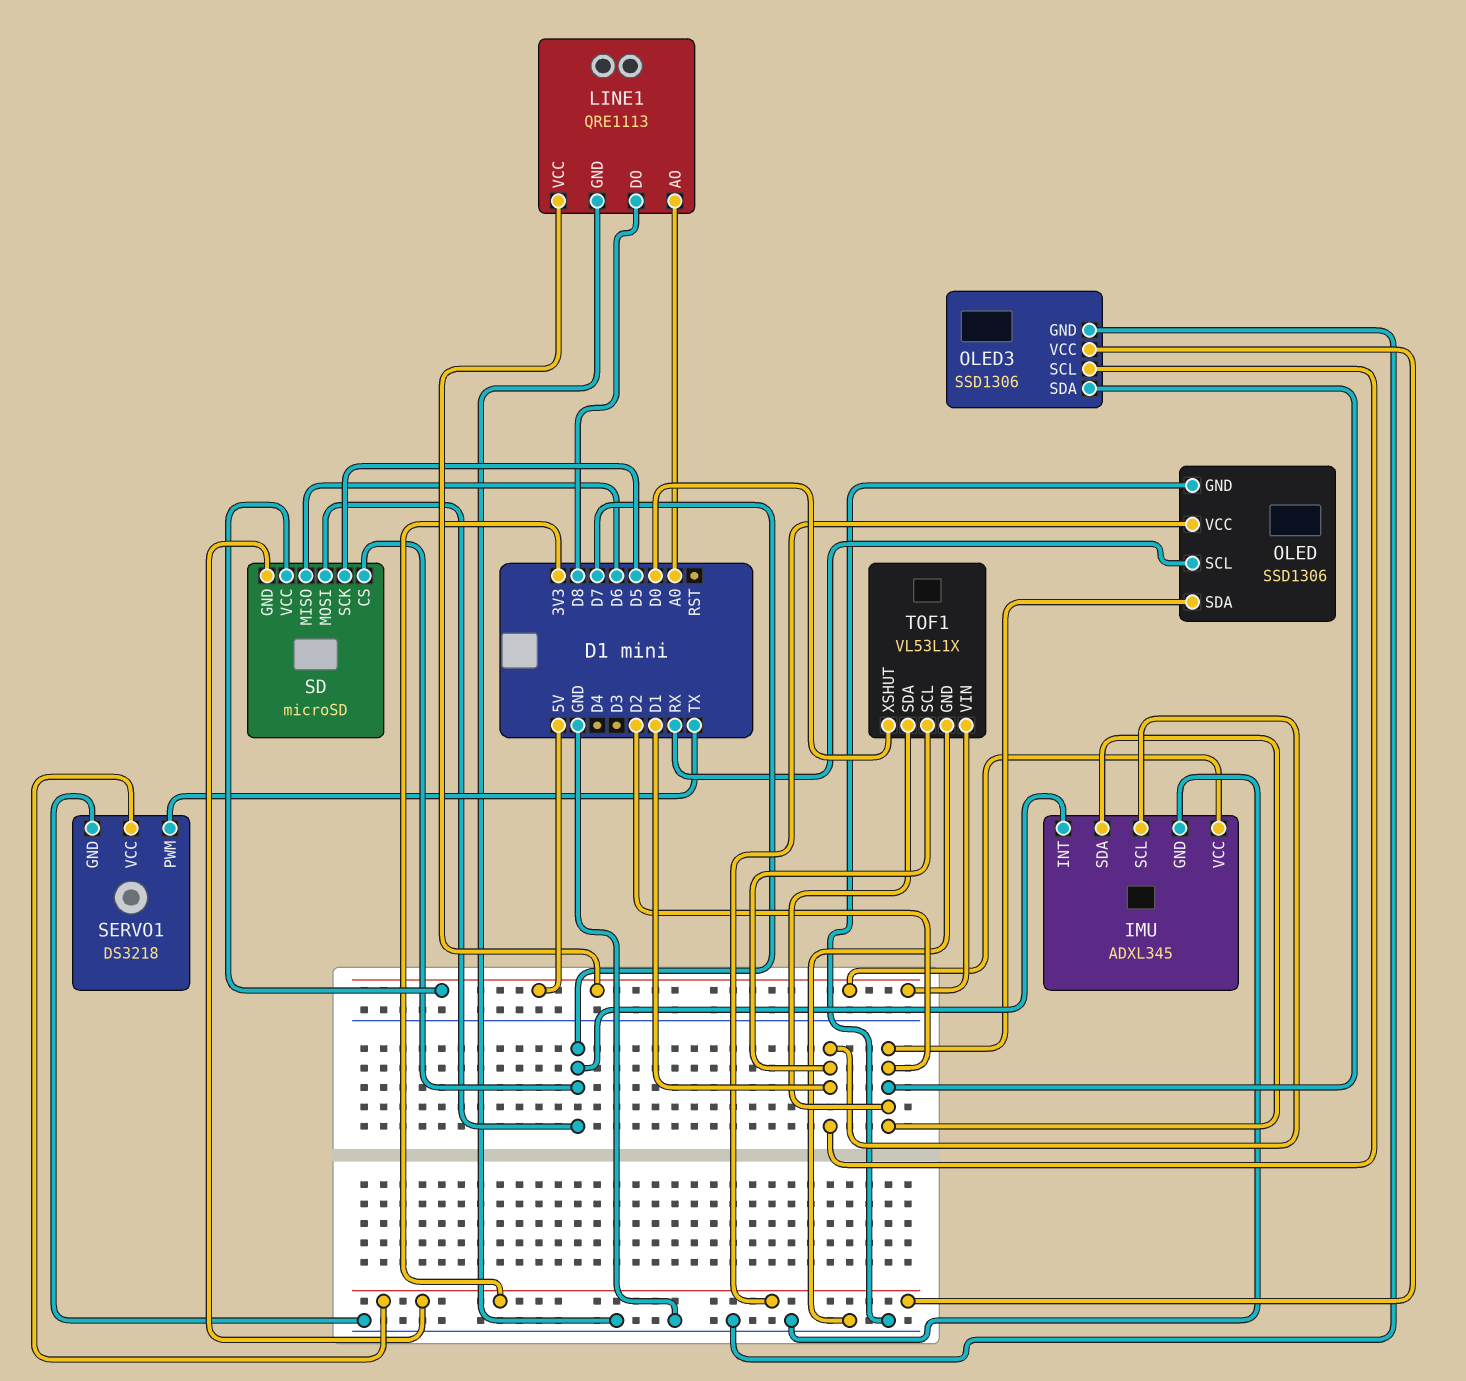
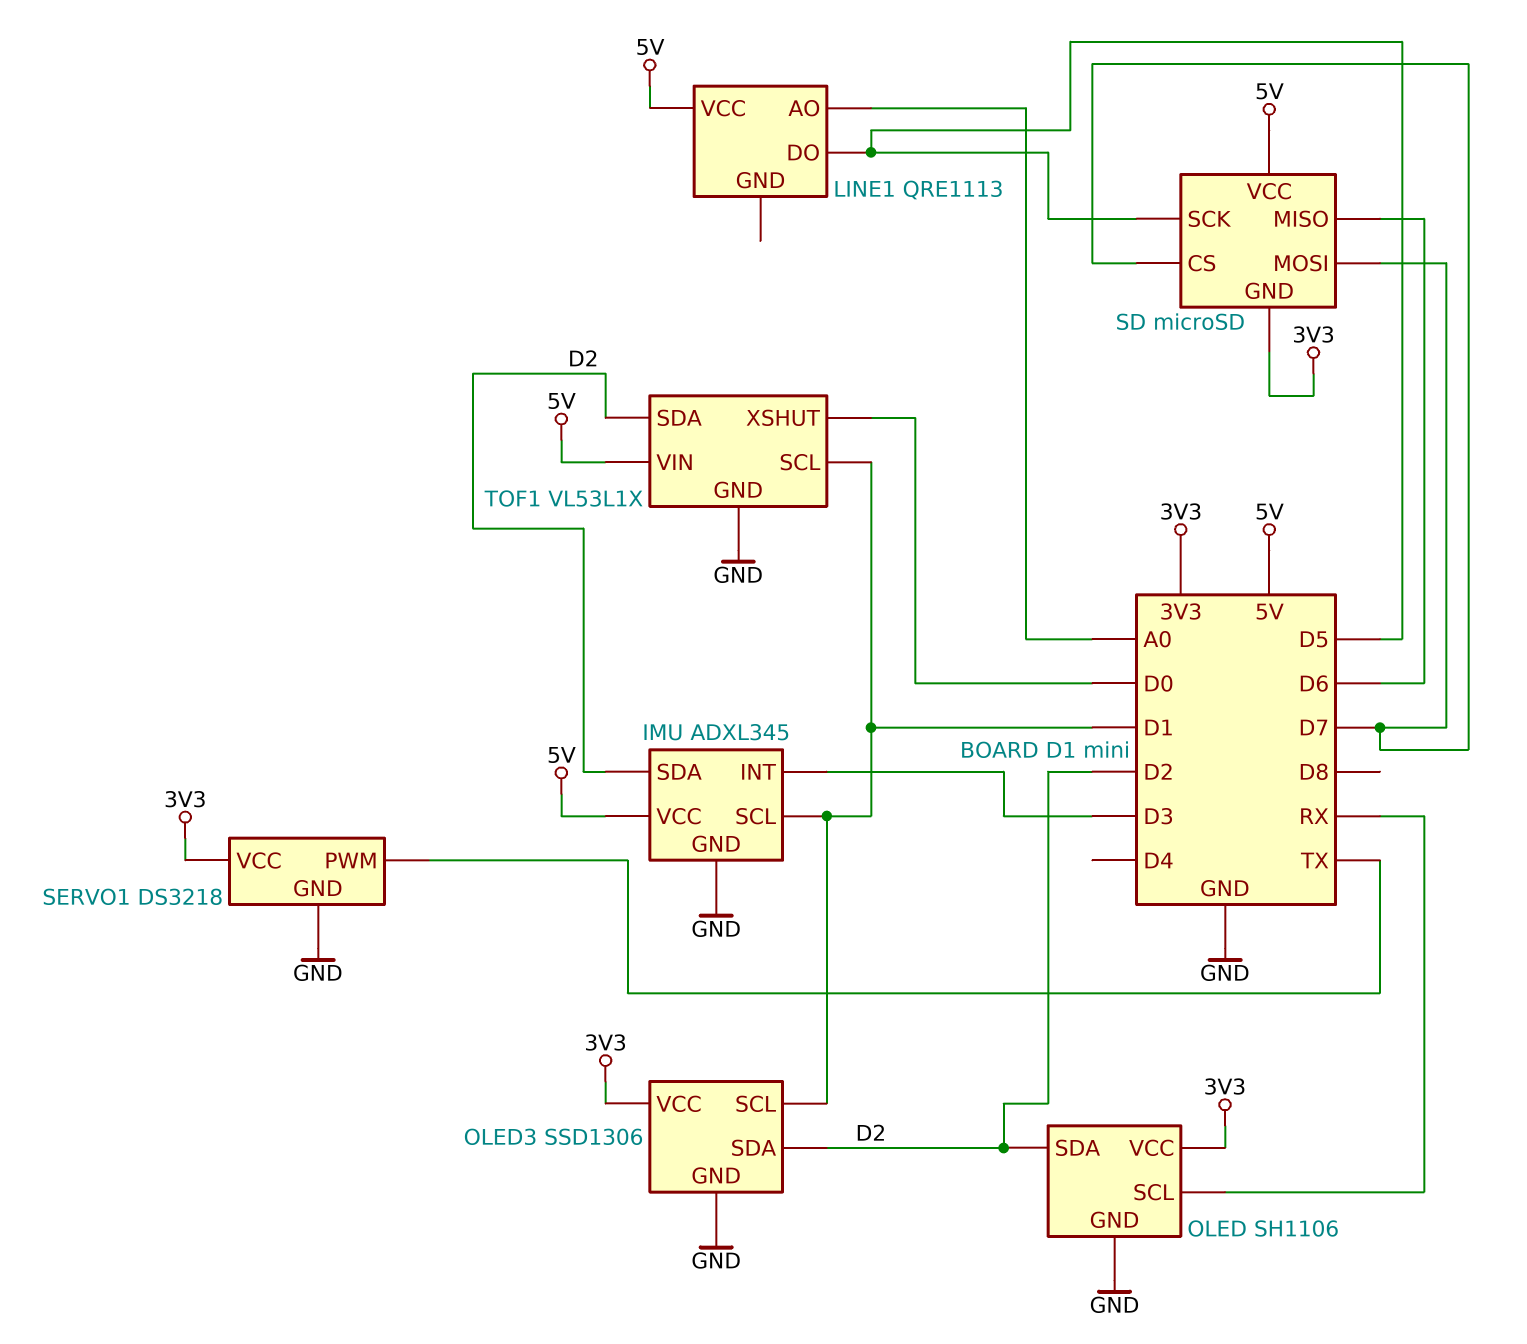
IMU pin INT: D7 -> D3
LINE1 pin DO: D8 -> D5
LINE1 pin GND: GND -> none
OLED: SSD1306 -> SH1106

